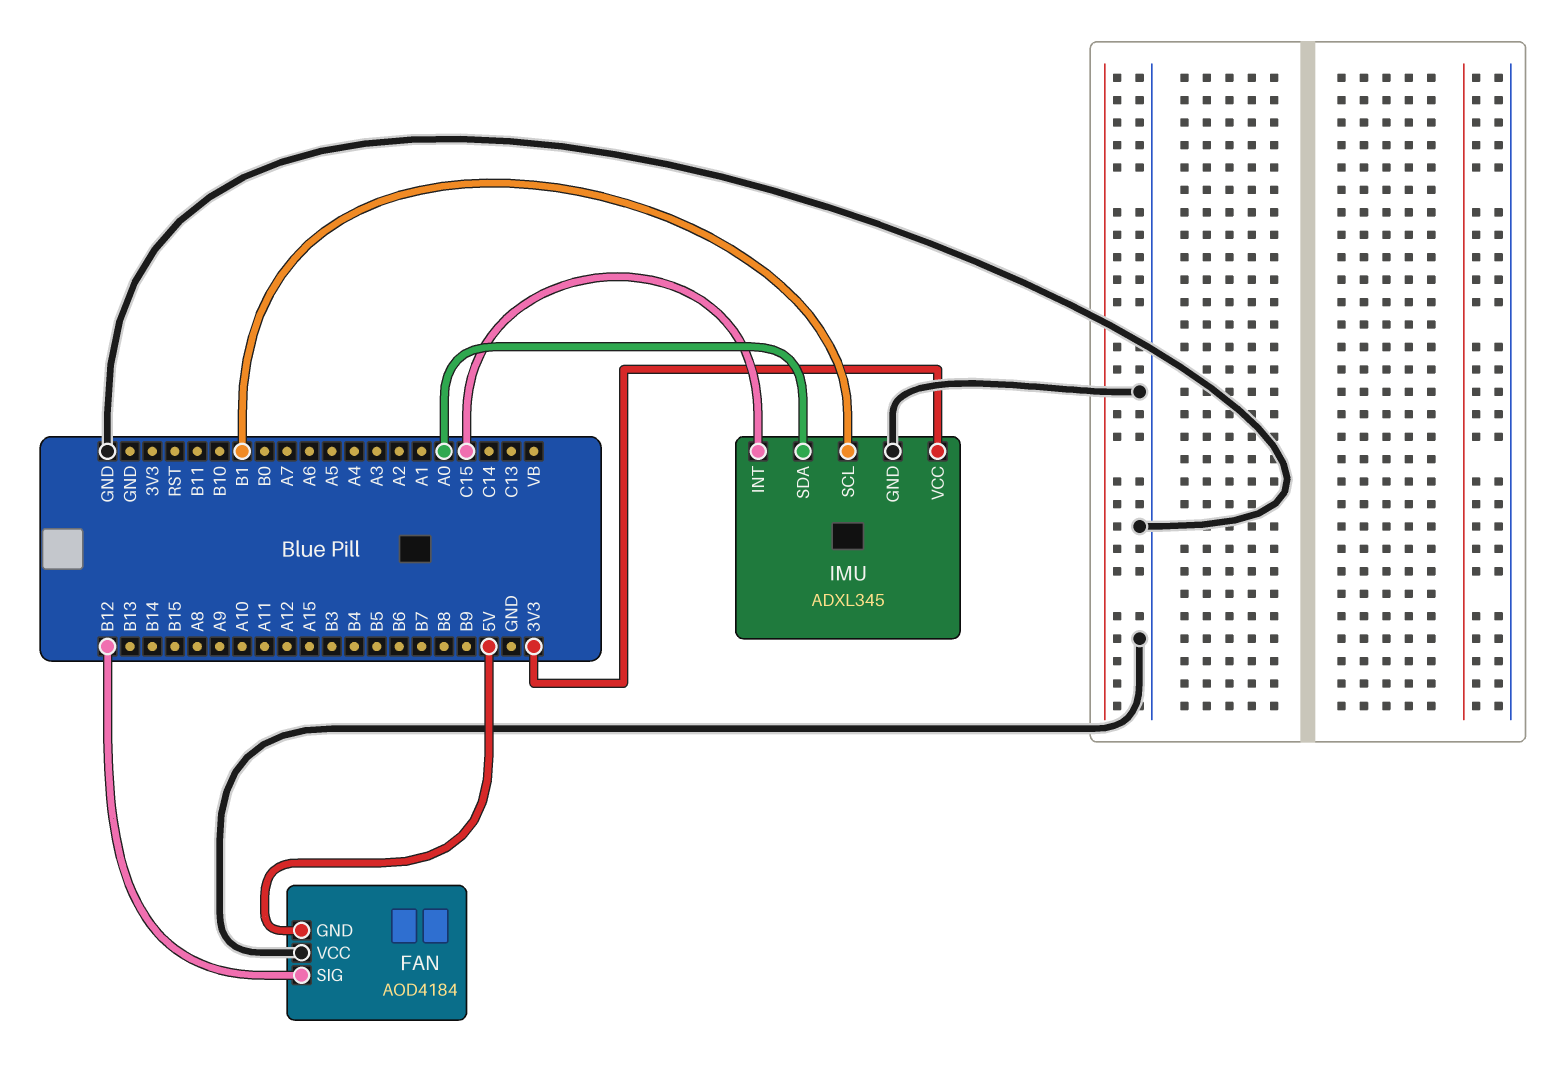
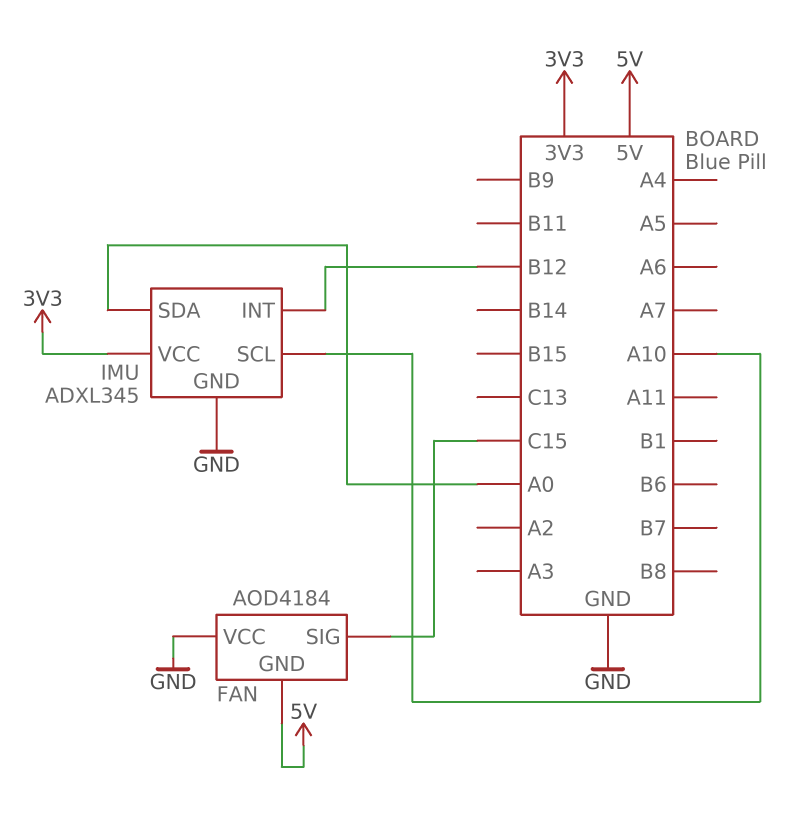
FAN pin SIG: B12 -> C15
IMU pin INT: C15 -> B12
IMU pin SCL: B1 -> A10

